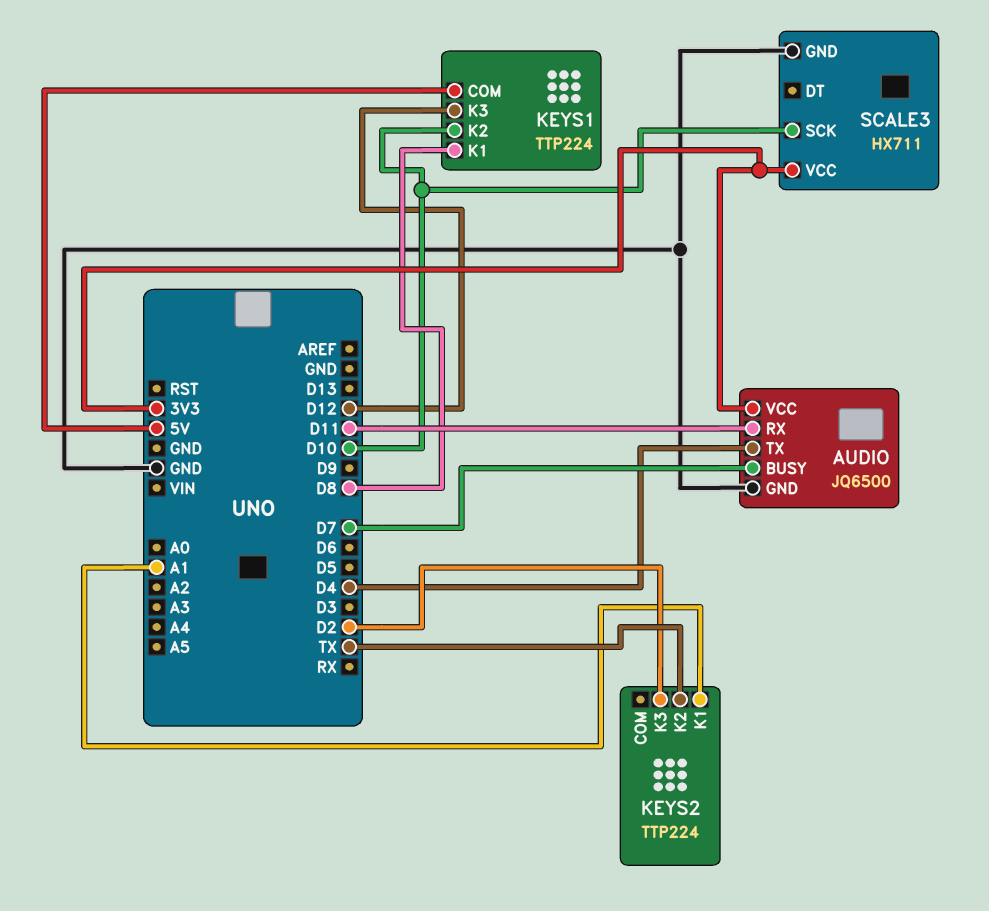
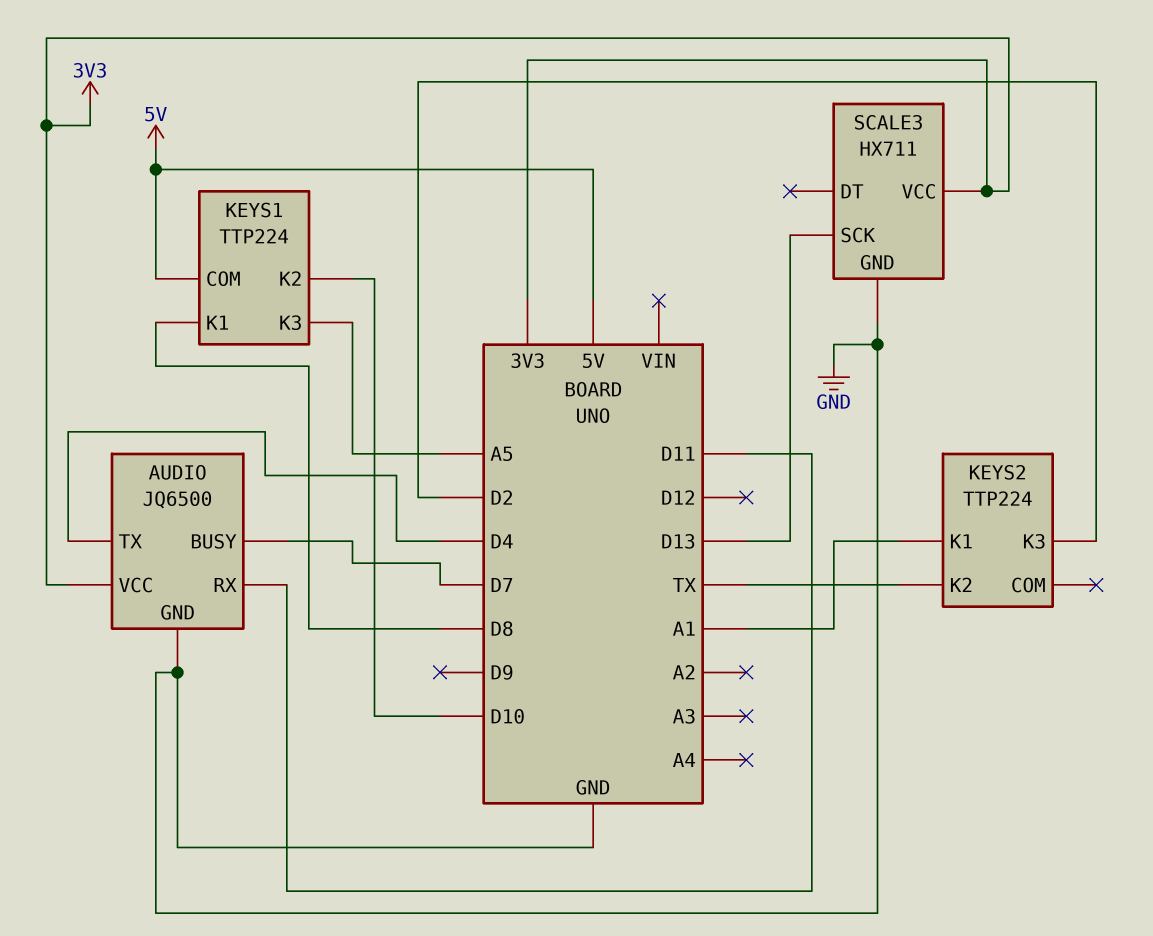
KEYS1 pin K3: D12 -> A5
SCALE3 pin SCK: D10 -> D13

